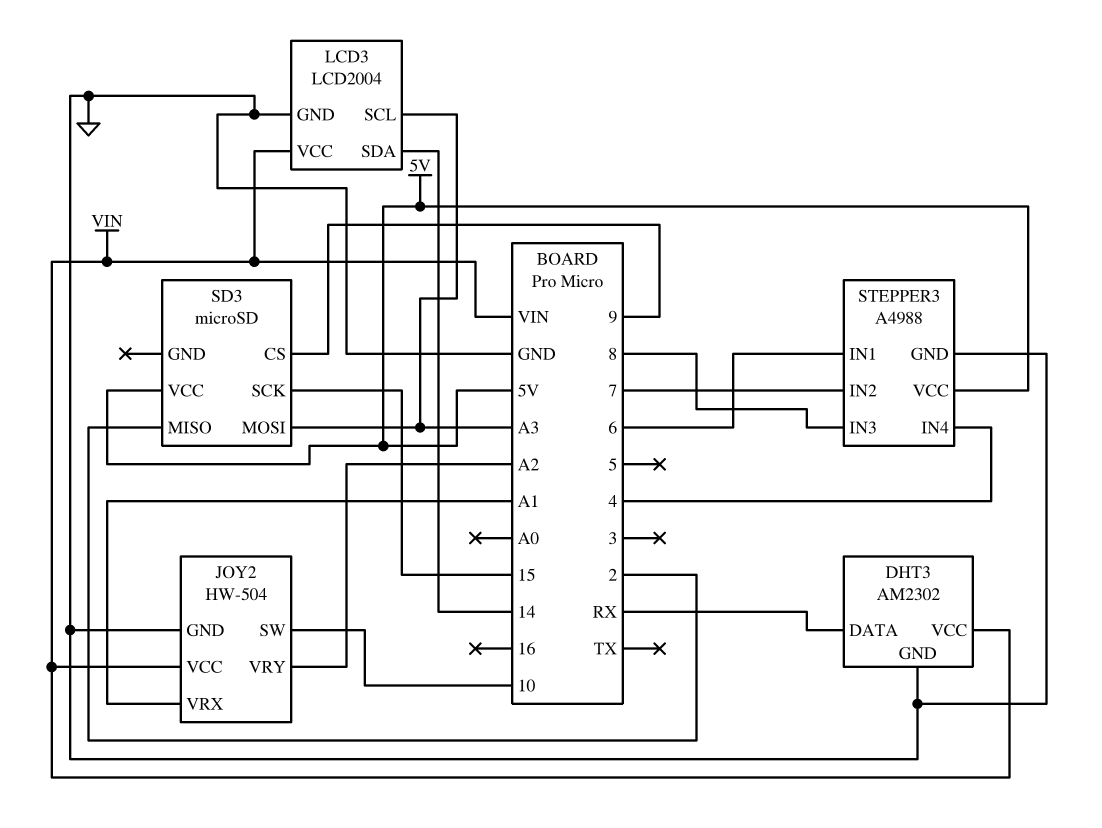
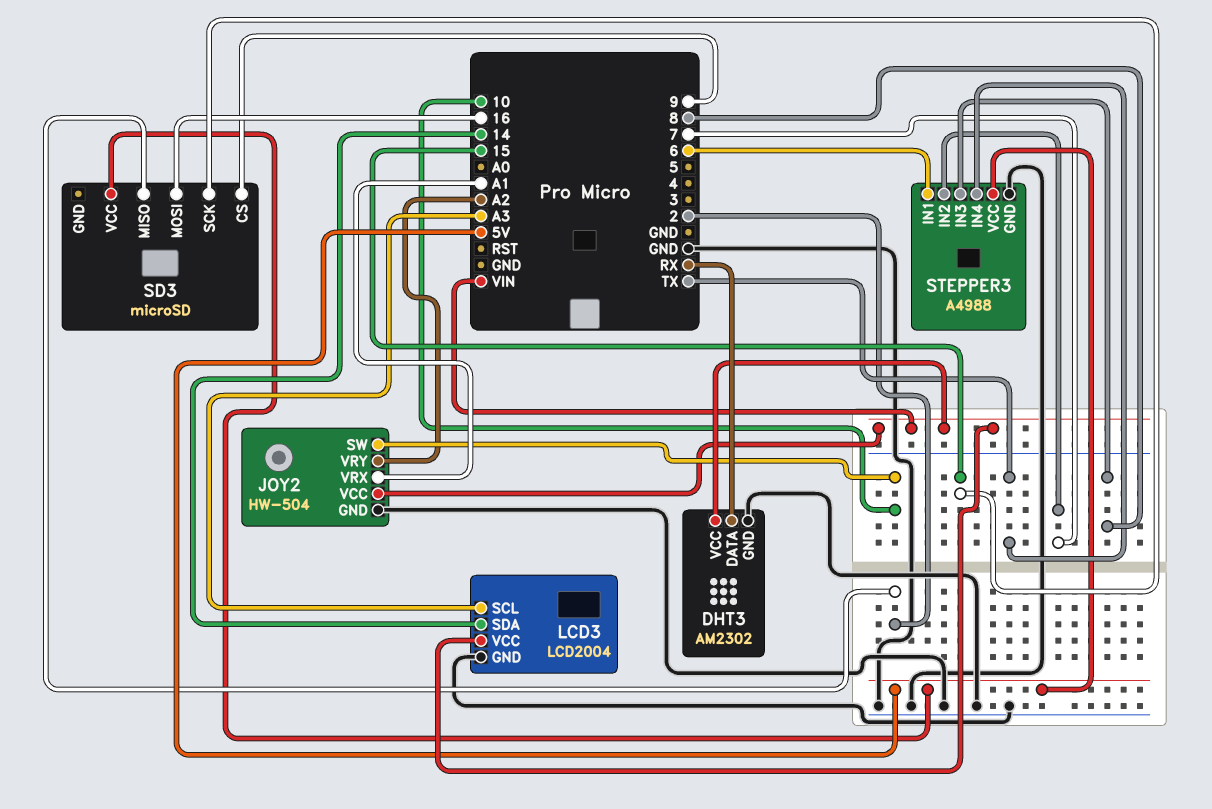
SD3 pin MOSI: A3 -> 16
STEPPER3 pin IN4: 4 -> TX

